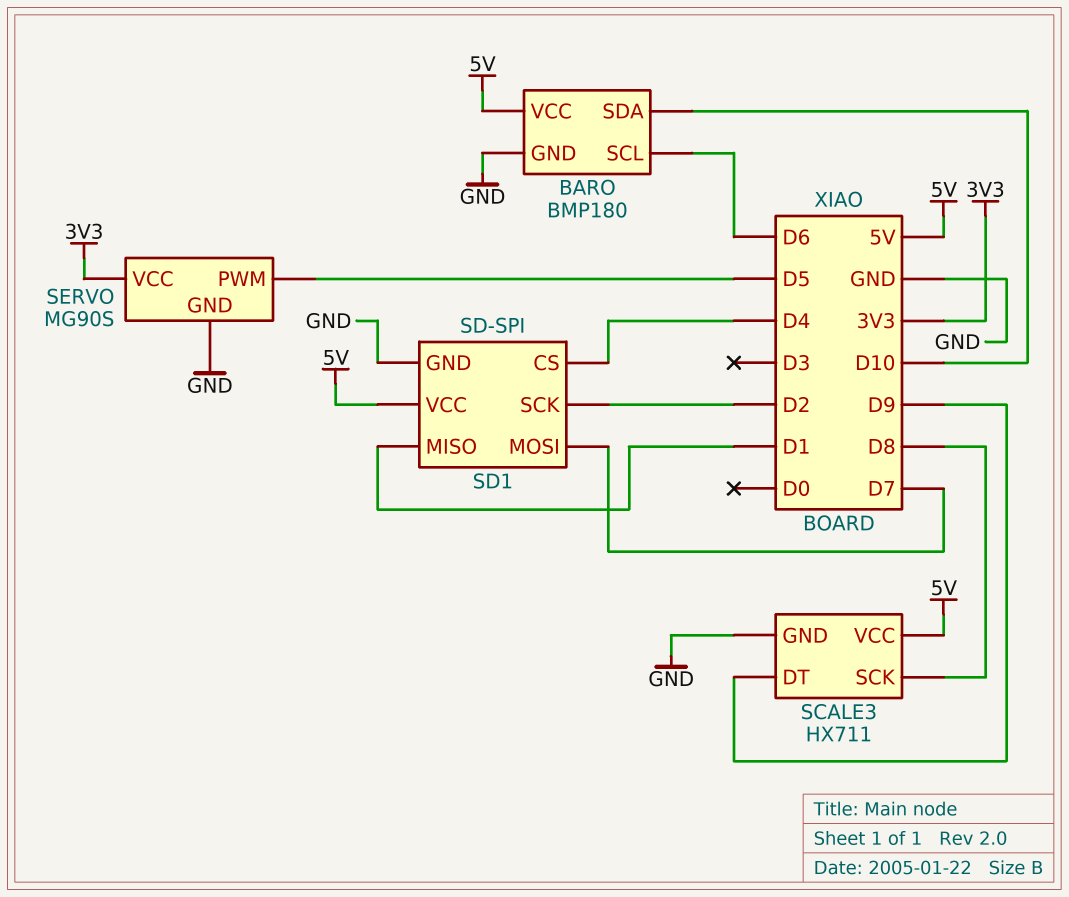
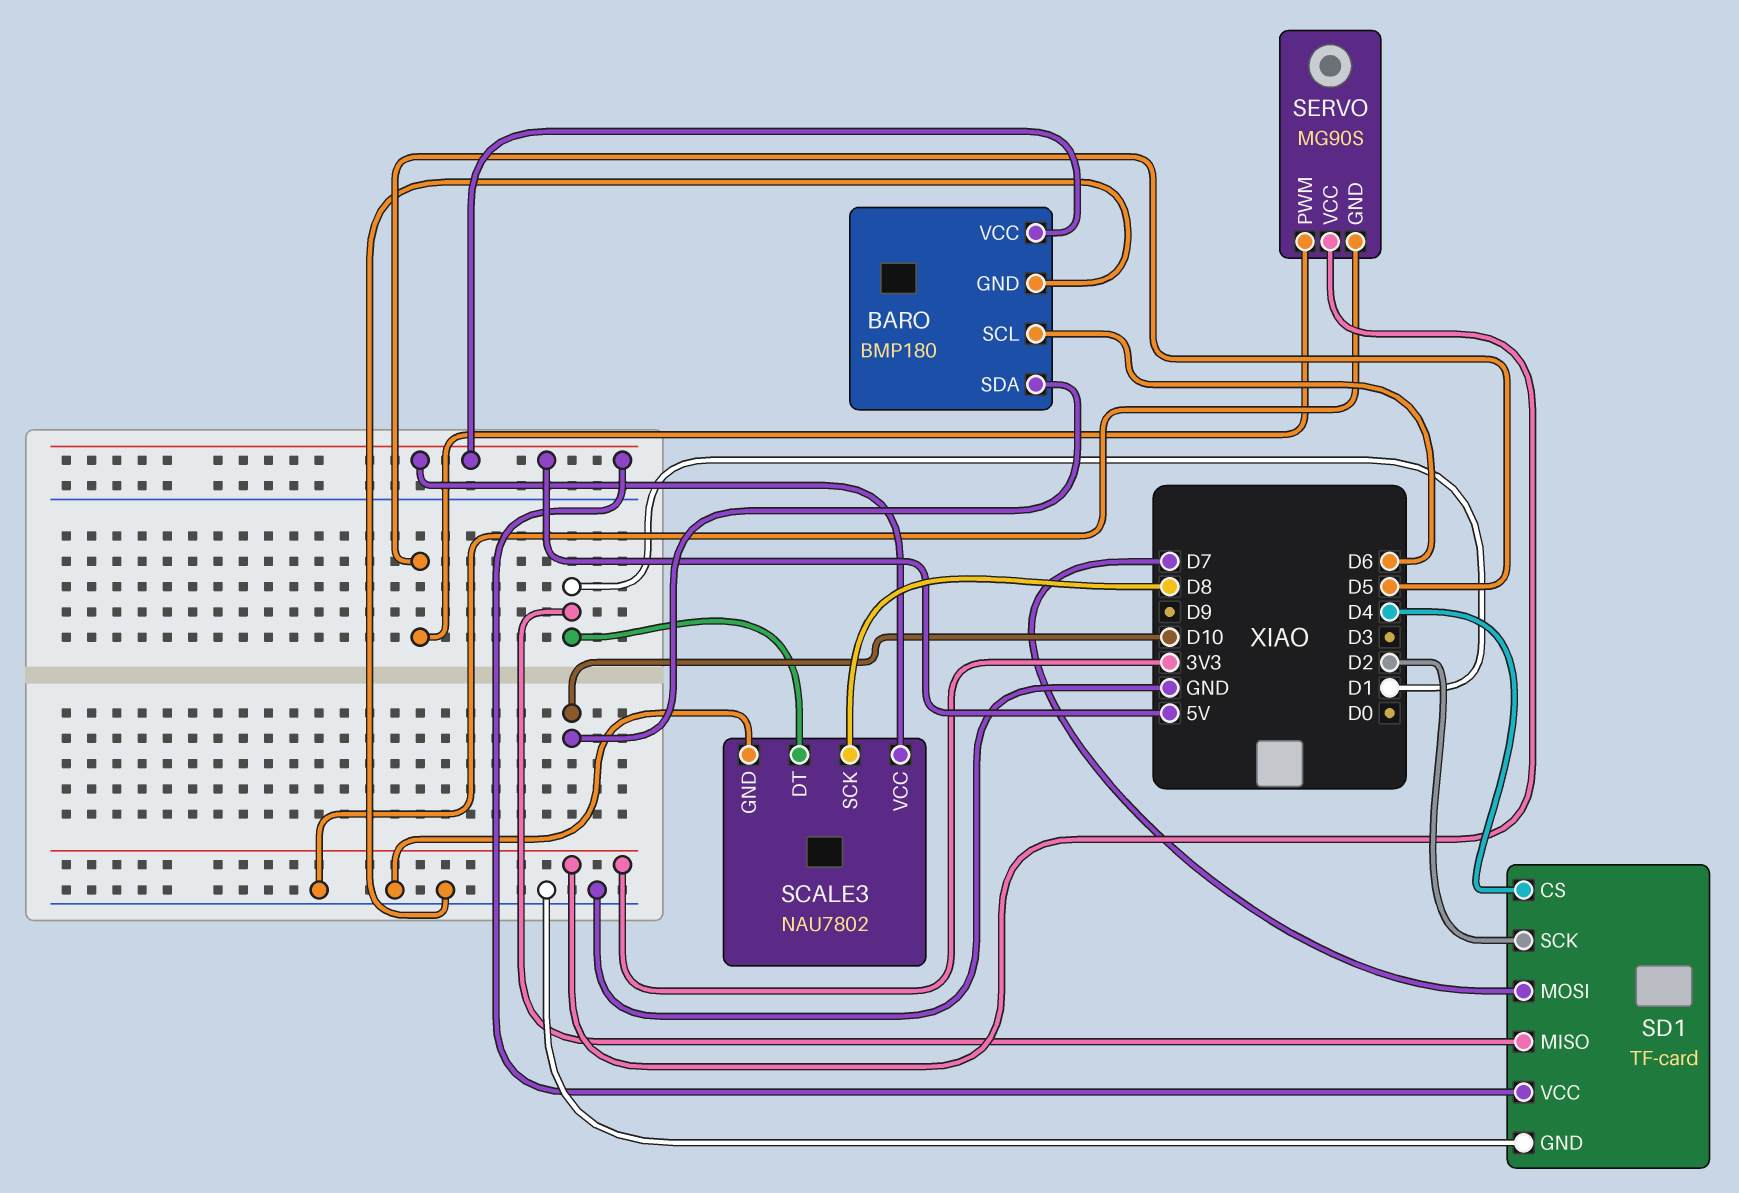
SCALE3: HX711 -> NAU7802
SCALE3 pin DT: D9 -> D1
SD1: SD-SPI -> TF-card

